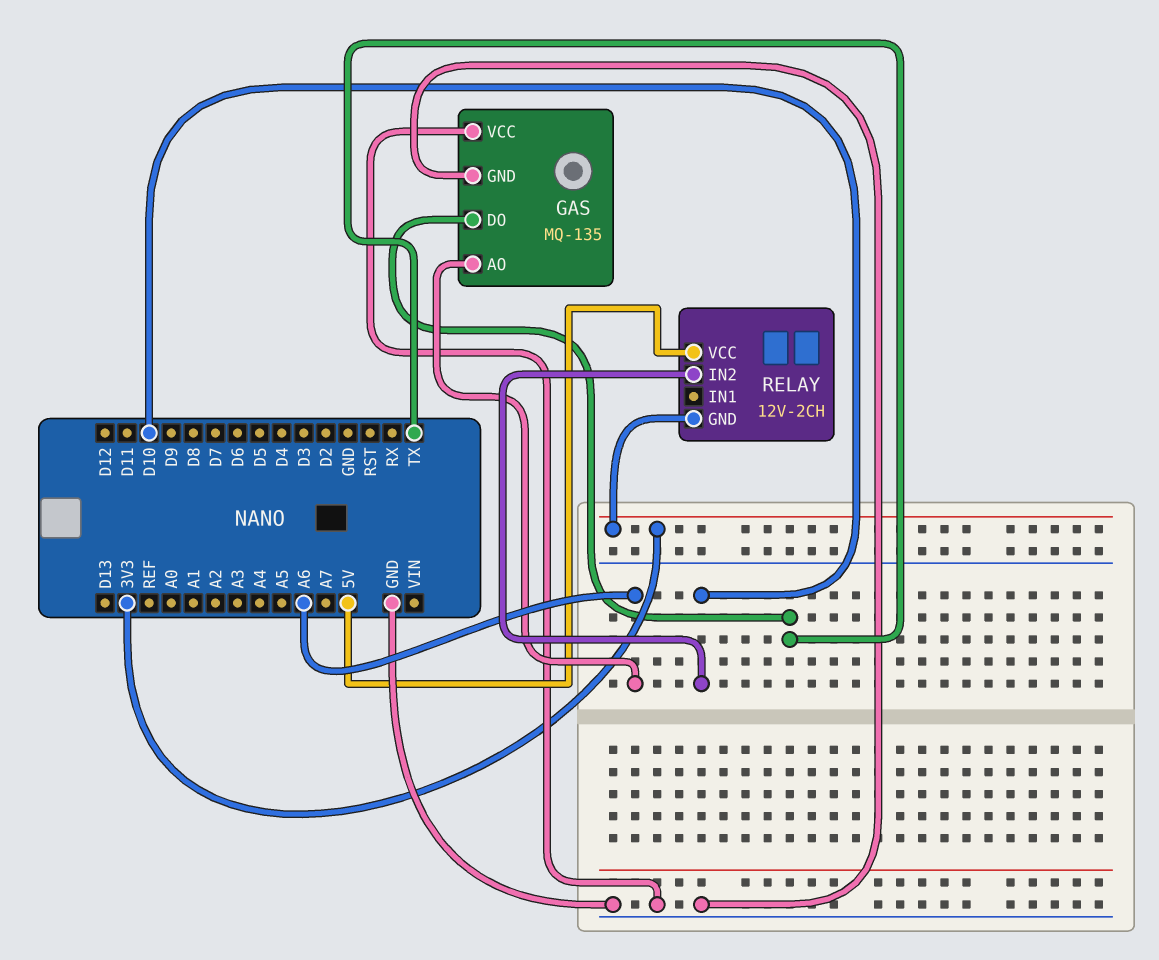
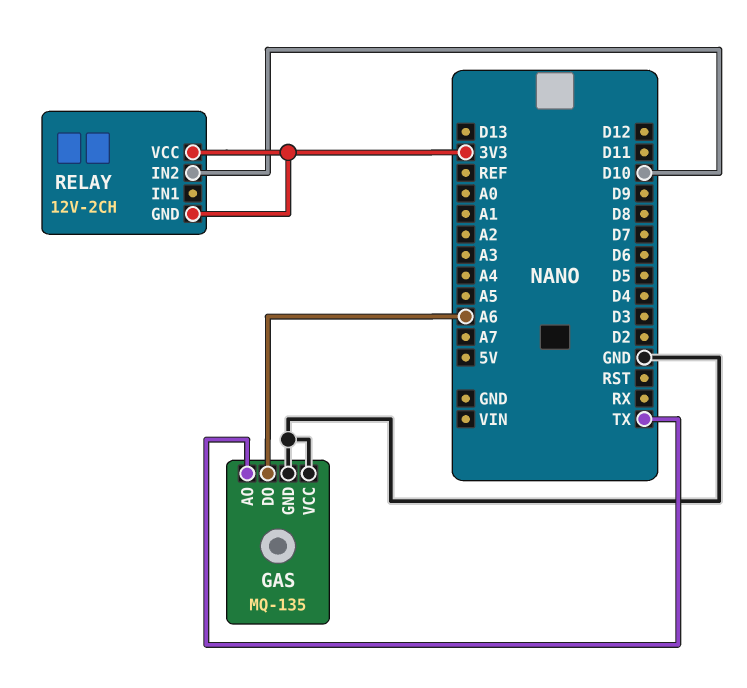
GAS pin AO: A6 -> TX
GAS pin DO: TX -> A6
RELAY pin VCC: 5V -> 3V3

